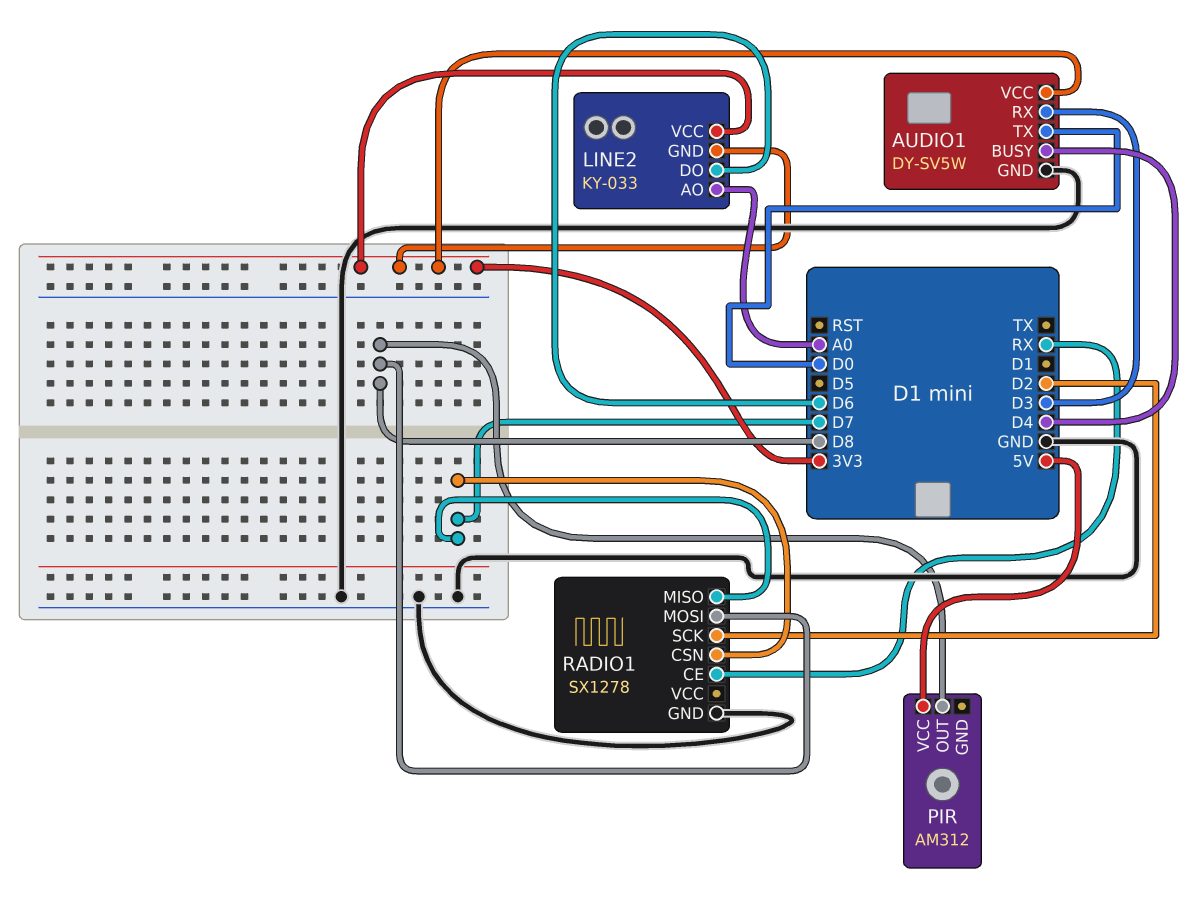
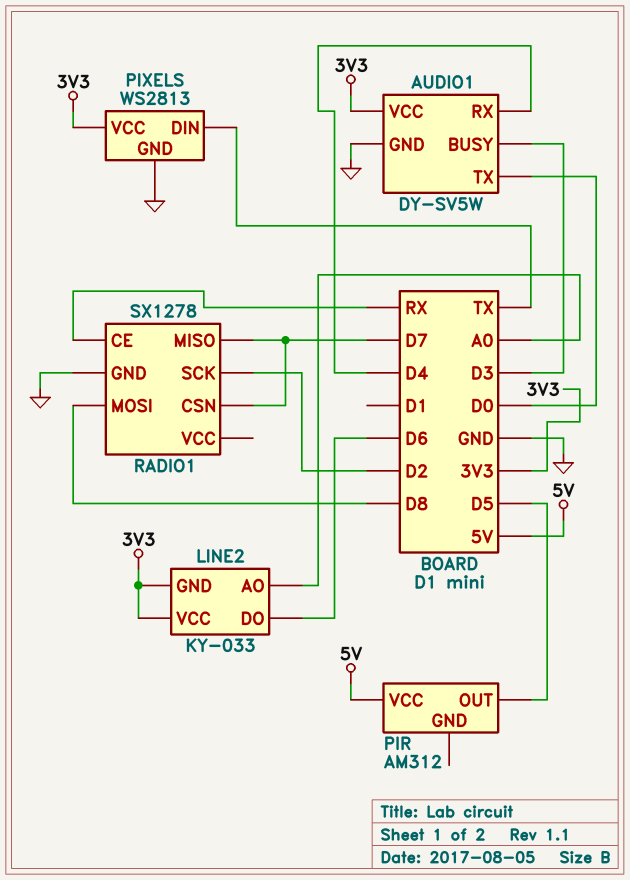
AUDIO1 pin BUSY: D4 -> D3
AUDIO1 pin RX: D3 -> D4
PIR pin OUT: D8 -> D5
PIXELS: none -> WS2813
PIXELS pin DIN: none -> TX
PIXELS pin GND: none -> GND
PIXELS pin VCC: none -> 3V3

